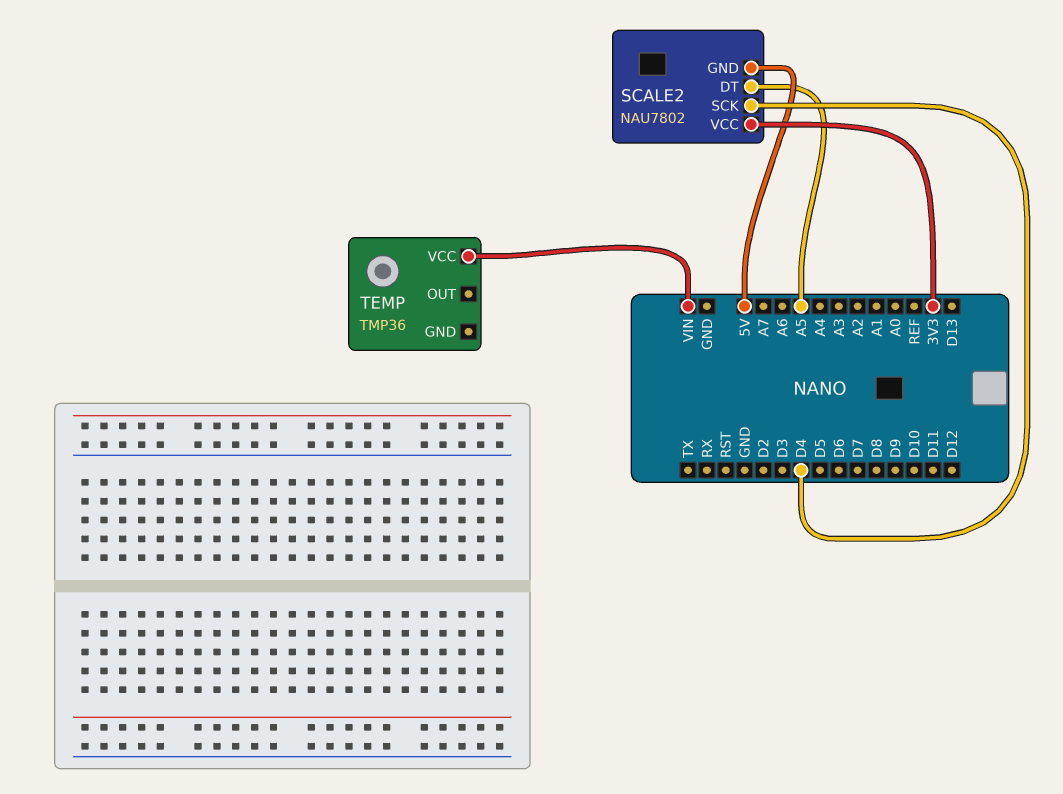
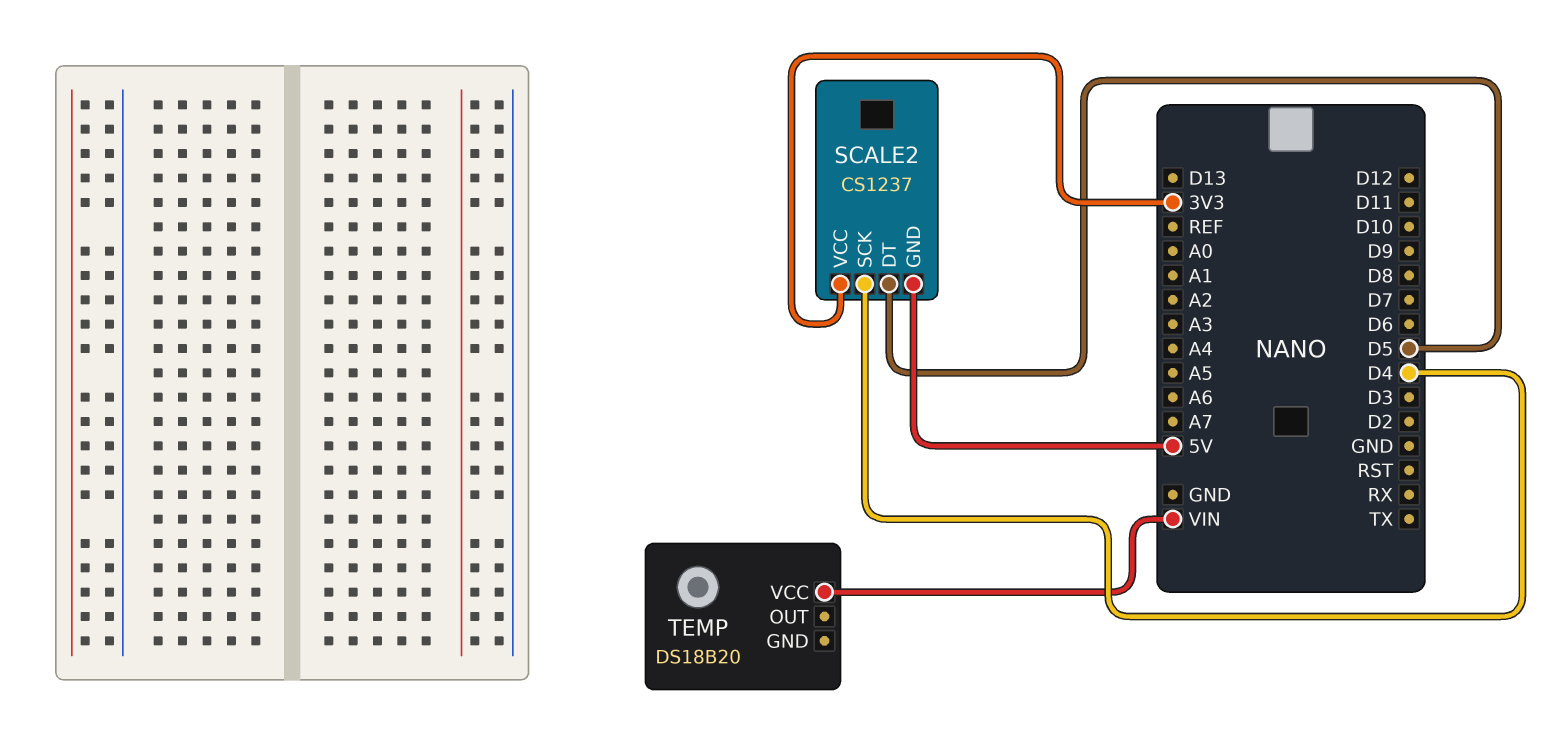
SCALE2: NAU7802 -> CS1237
SCALE2 pin DT: A5 -> D5
TEMP: TMP36 -> DS18B20

